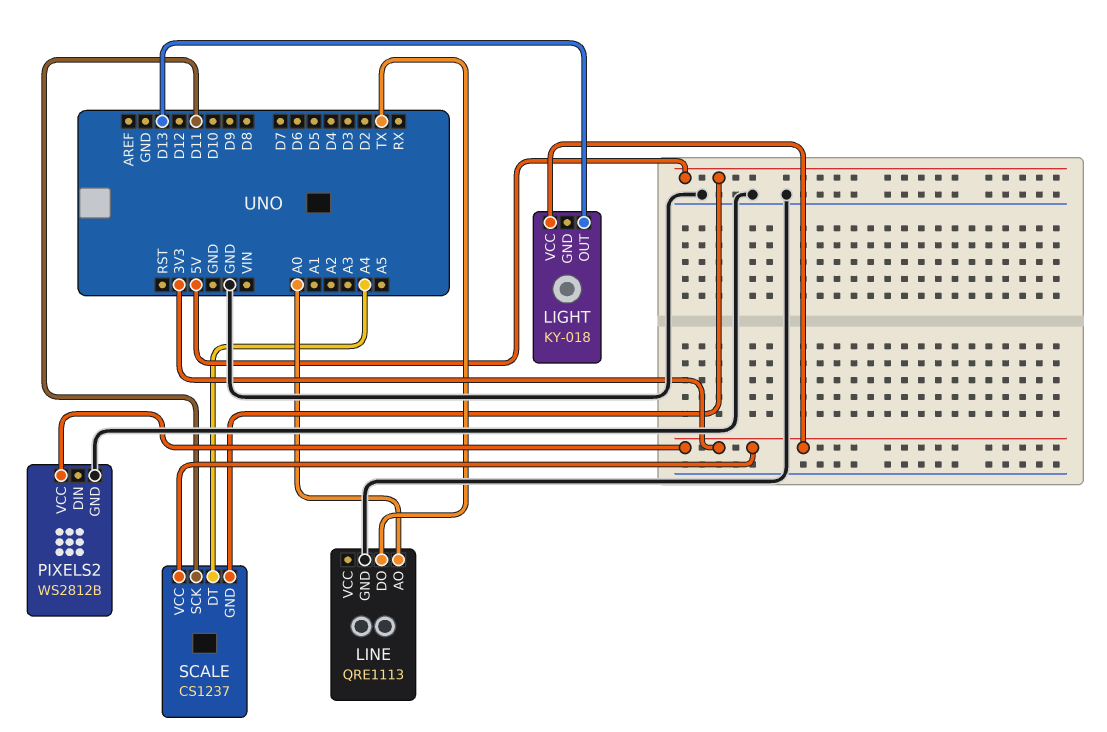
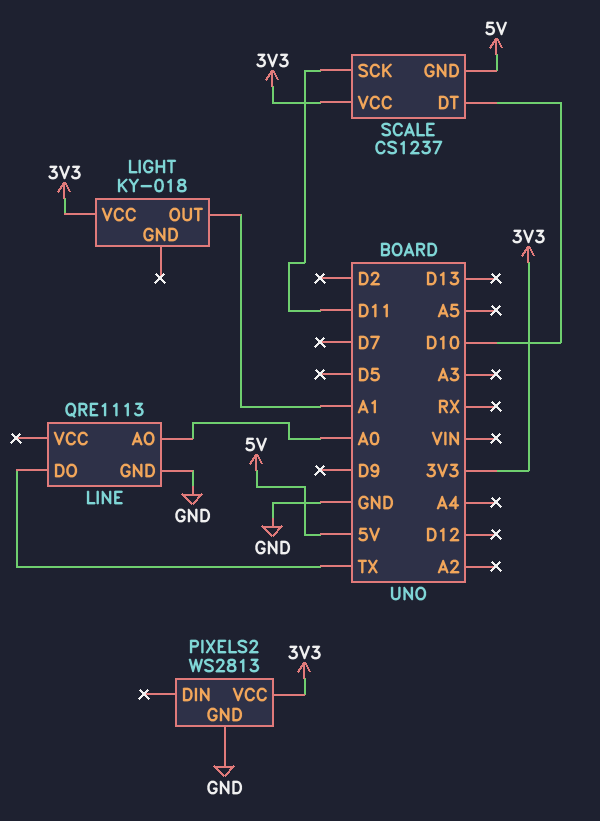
LIGHT pin OUT: D13 -> A1
PIXELS2: WS2812B -> WS2813
SCALE pin DT: A4 -> D10

